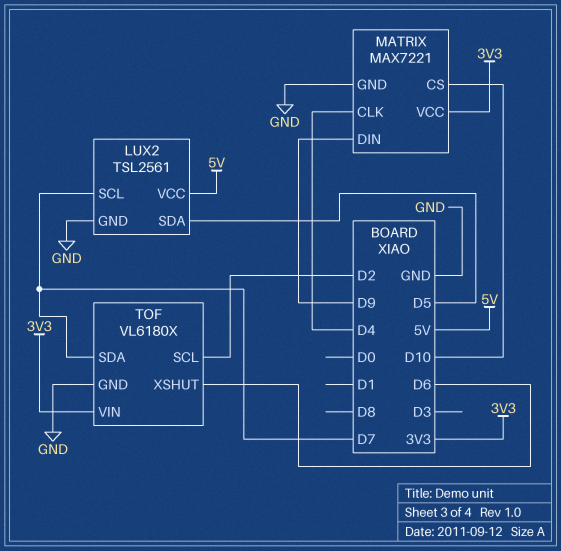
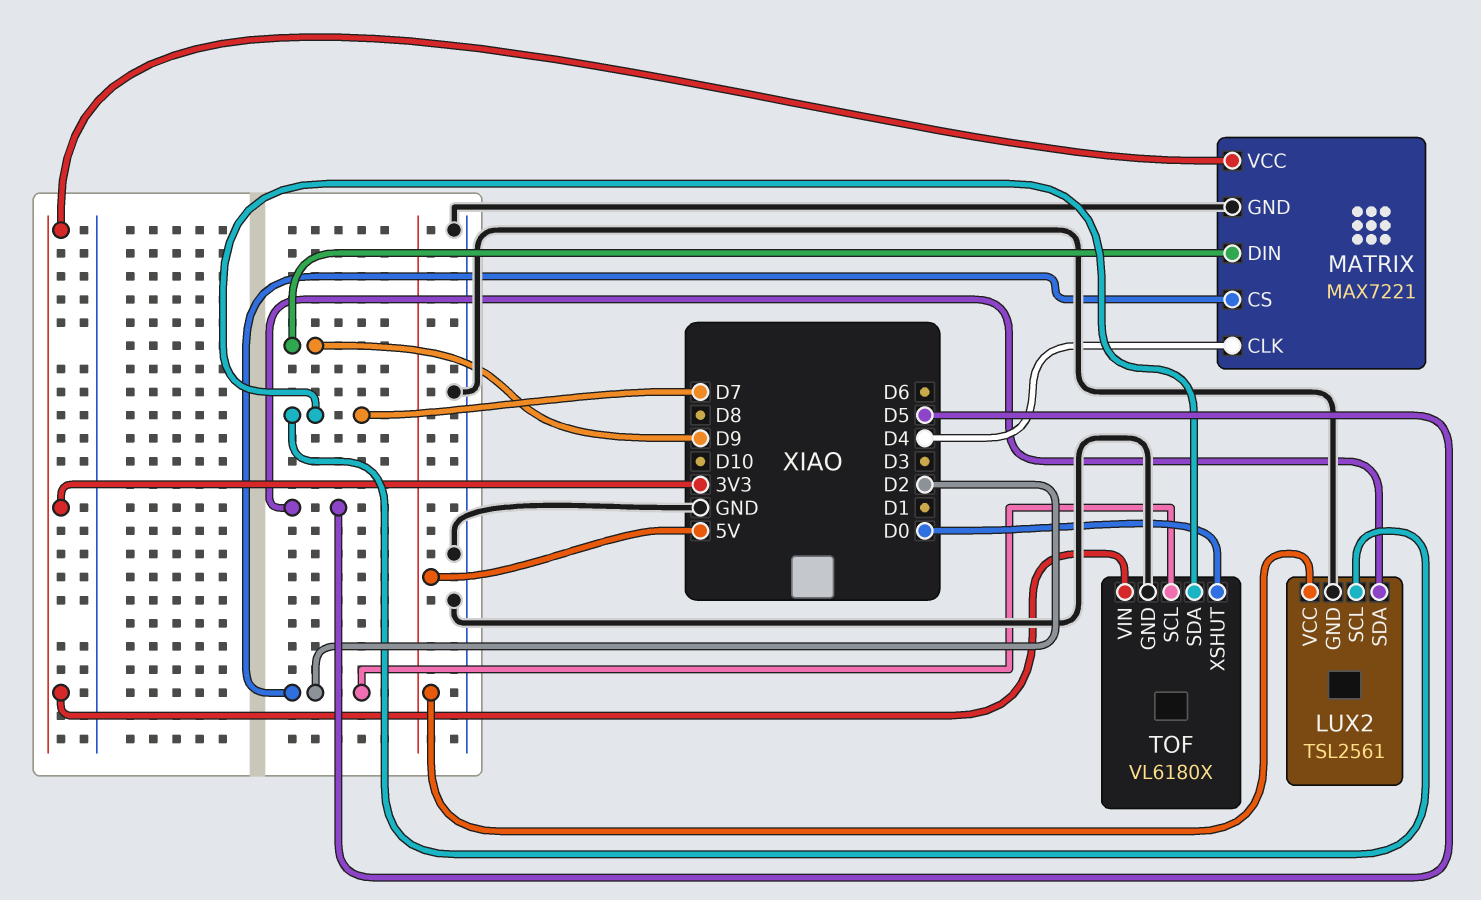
MATRIX pin CS: D10 -> D2
TOF pin XSHUT: D6 -> D0

